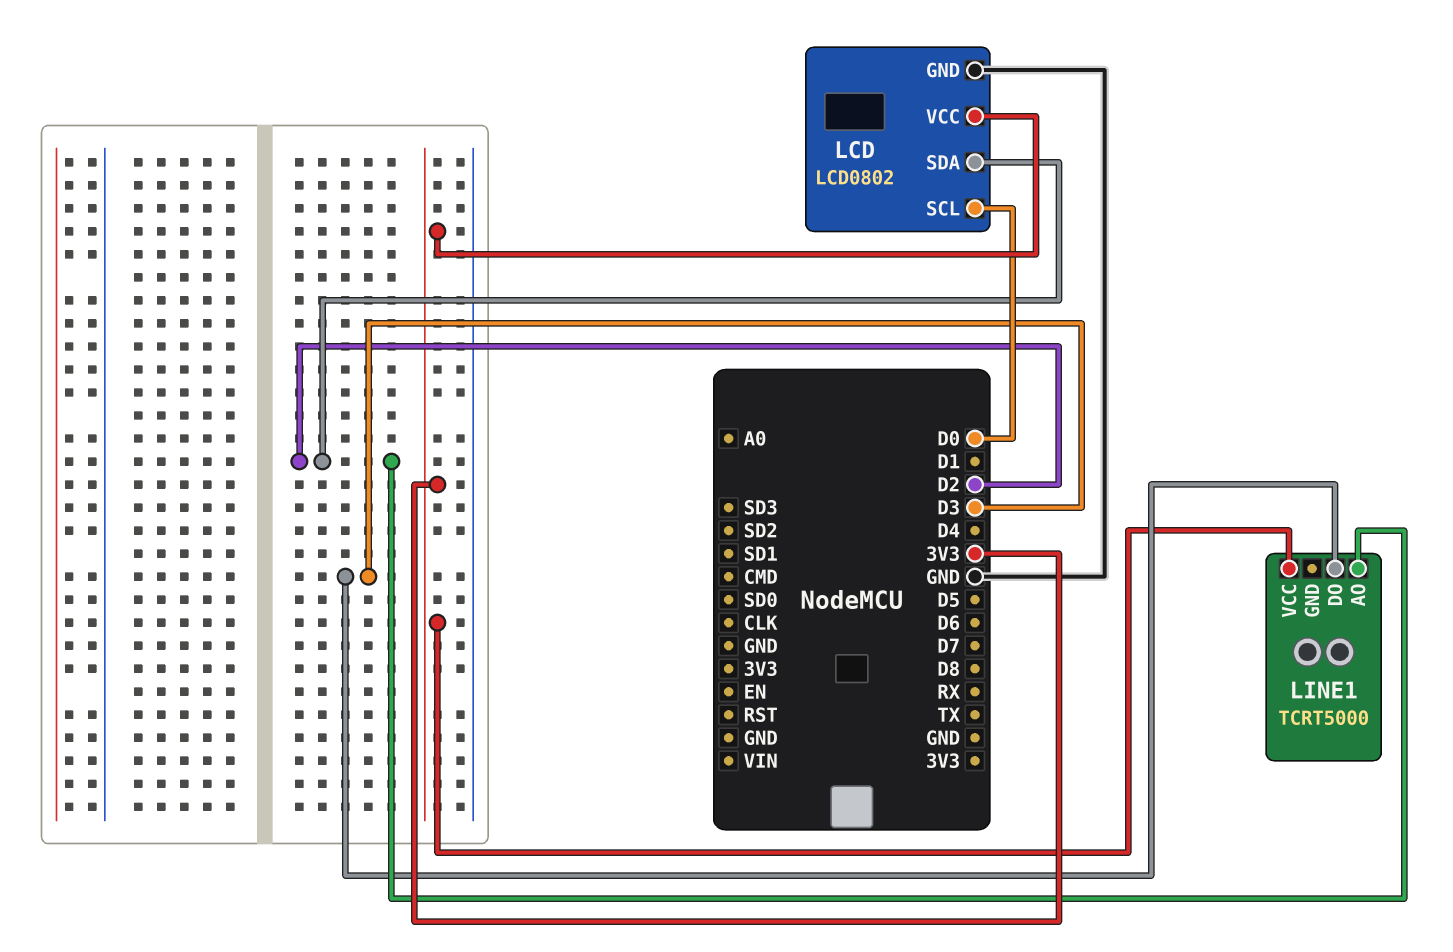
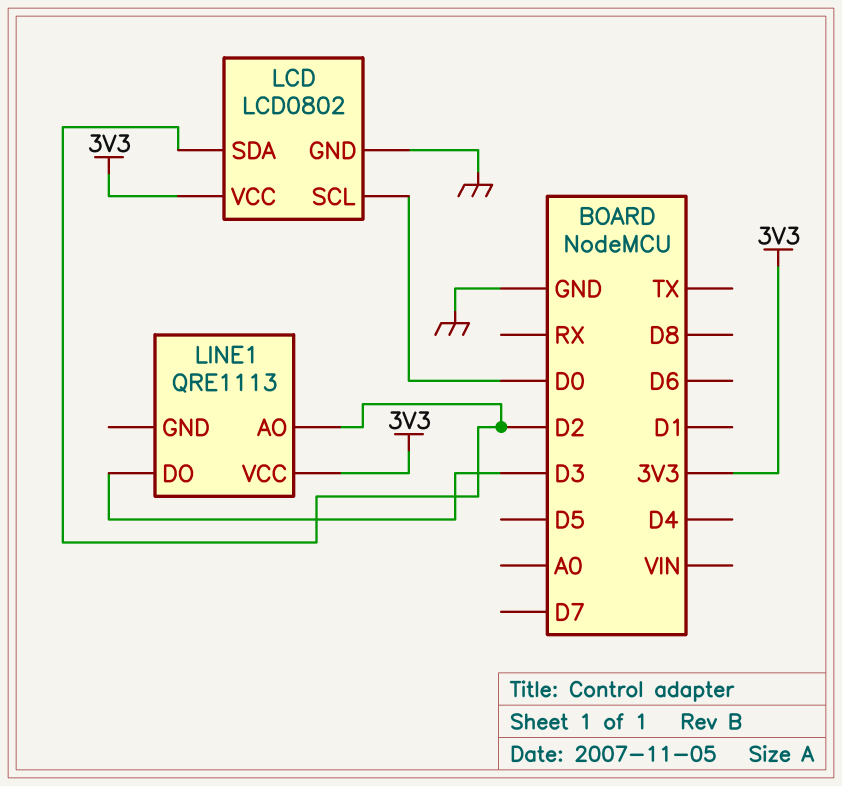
LINE1: TCRT5000 -> QRE1113

